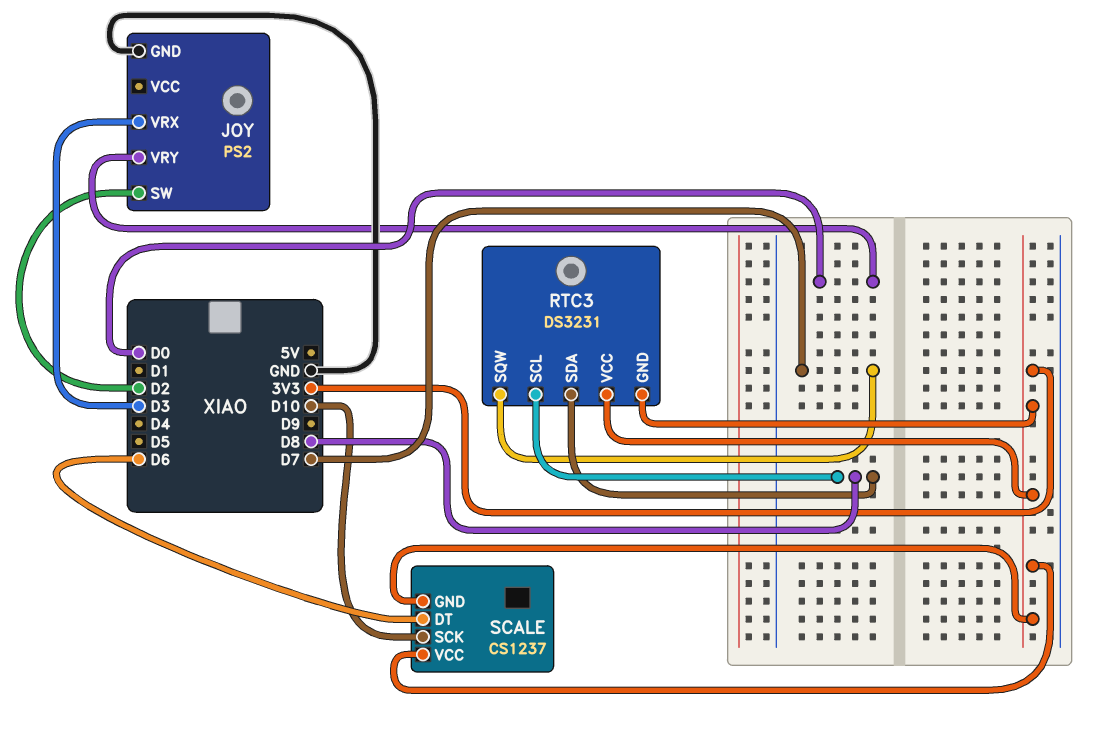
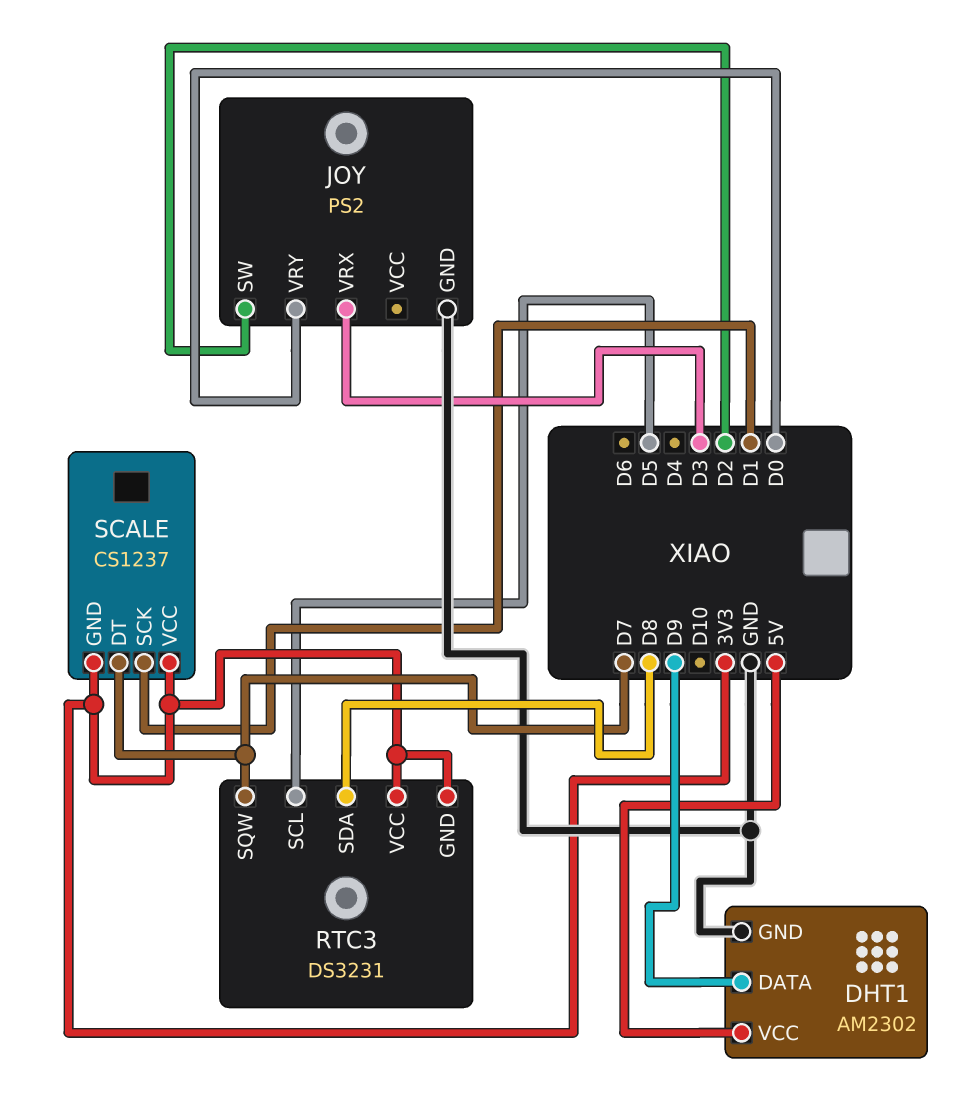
DHT1: none -> AM2302
DHT1 pin DATA: none -> D9
DHT1 pin GND: none -> GND
DHT1 pin VCC: none -> 5V
RTC3 pin SCL: D8 -> D5
SCALE pin DT: D6 -> D7
SCALE pin SCK: D10 -> D1

